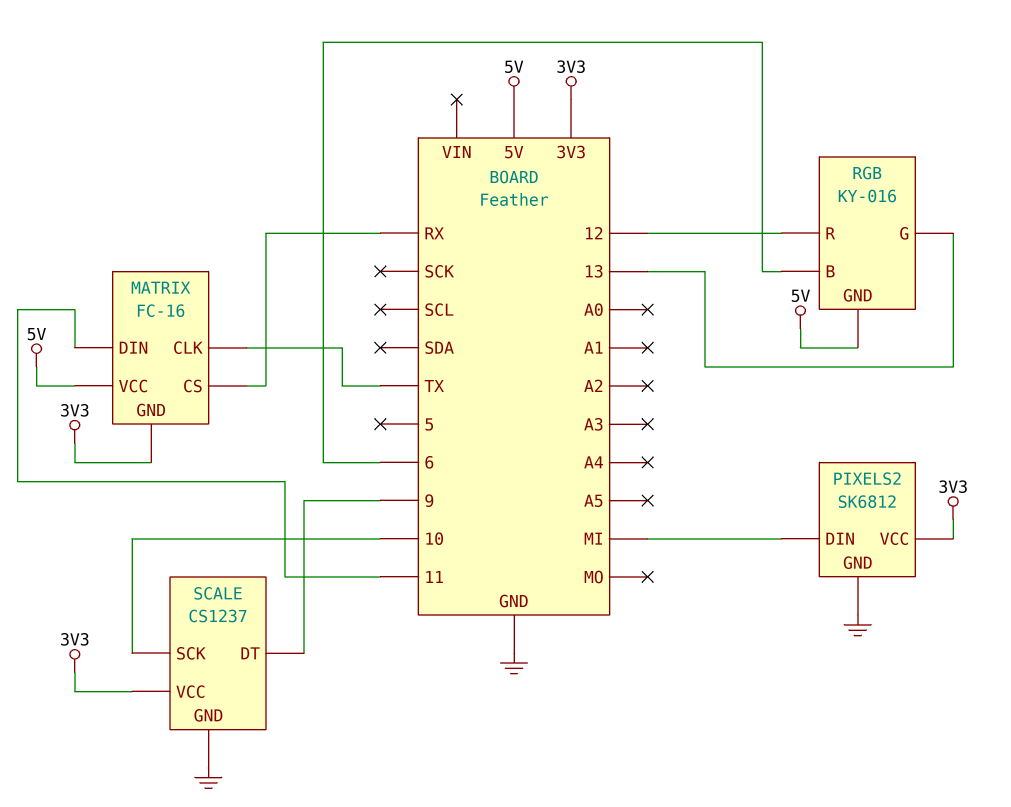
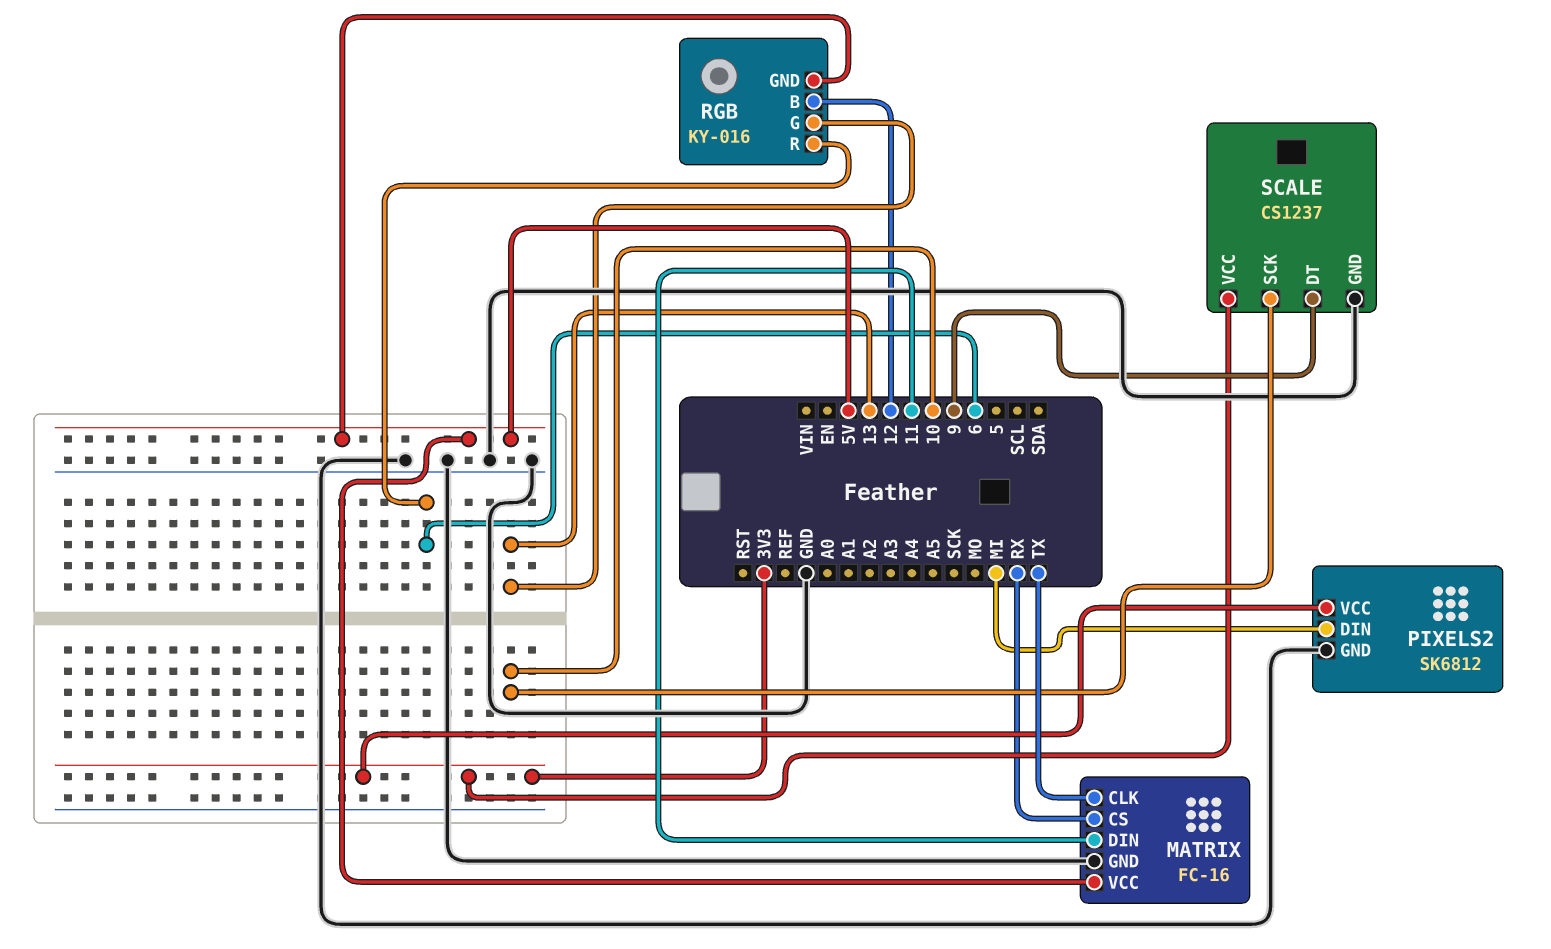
MATRIX pin GND: 3V3 -> GND
RGB pin B: 6 -> 12
RGB pin R: 12 -> 6

